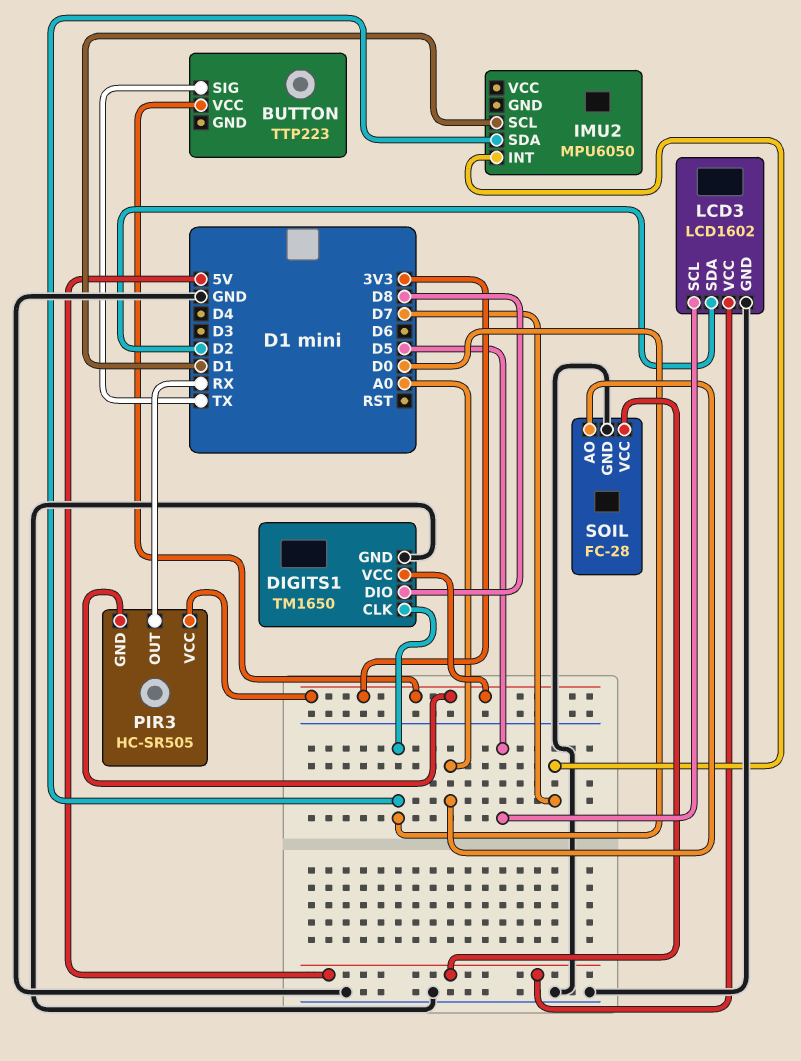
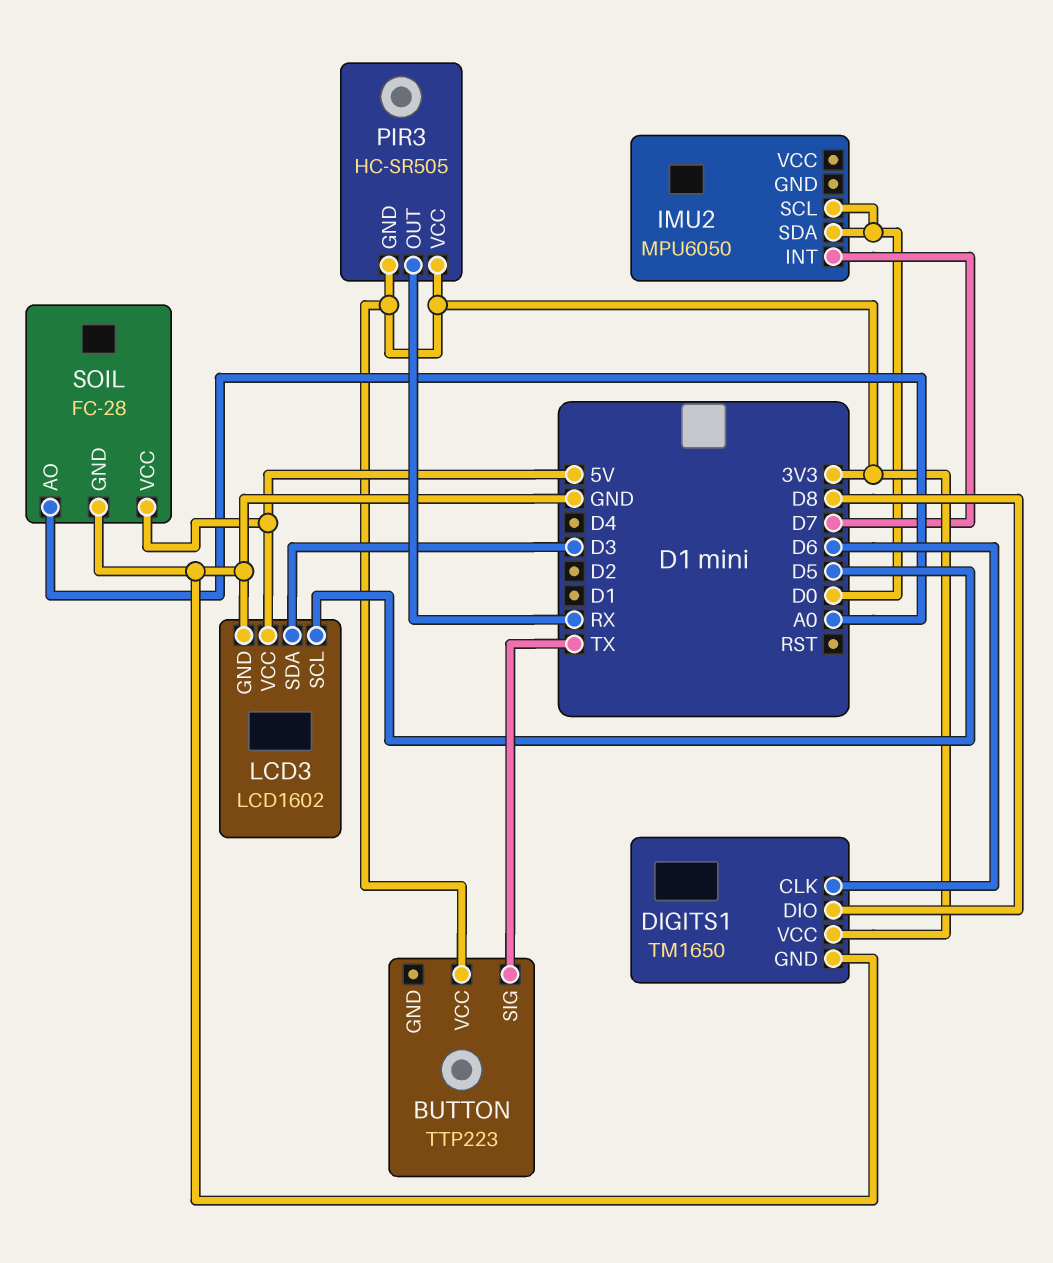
DIGITS1 pin CLK: D0 -> D6
IMU2 pin SCL: D1 -> D0
LCD3 pin SDA: D2 -> D3

